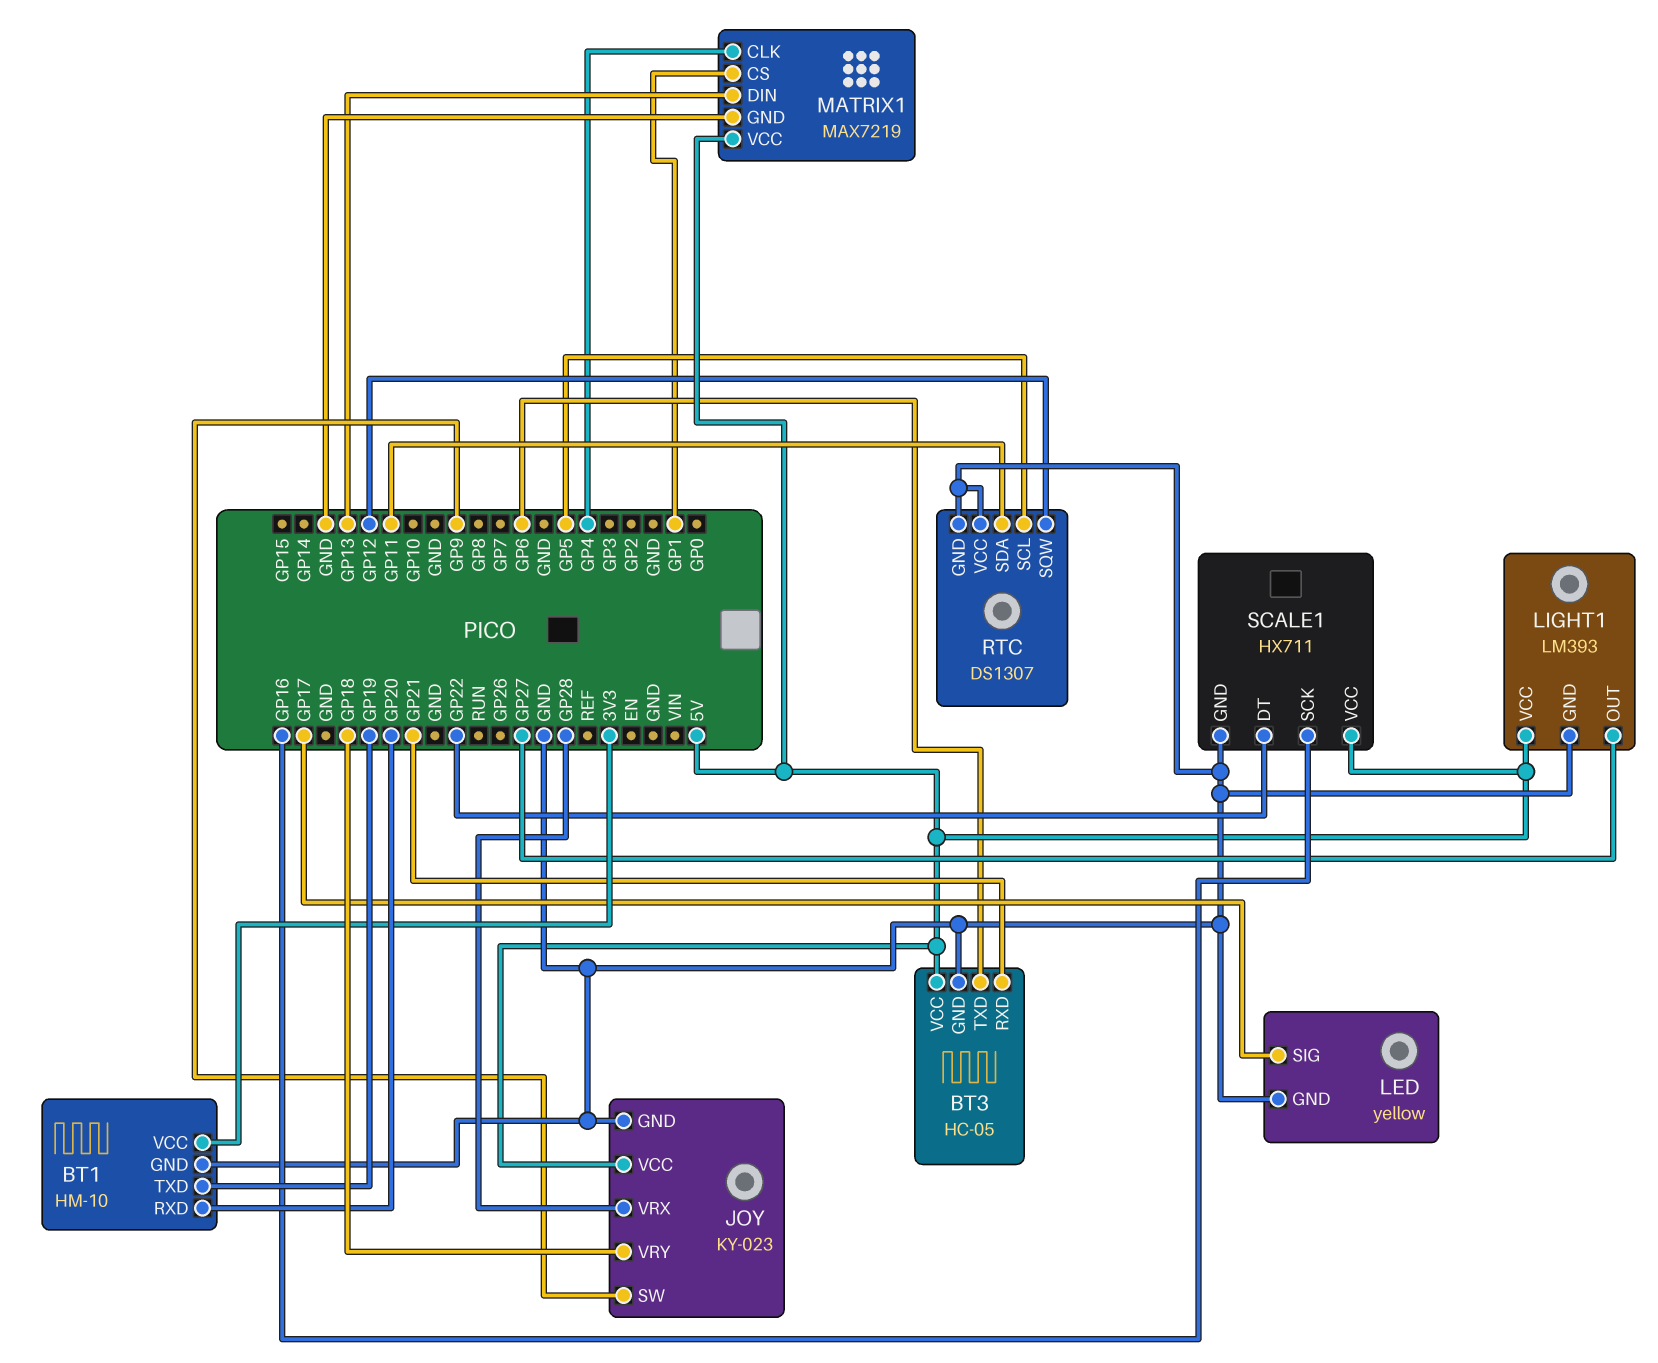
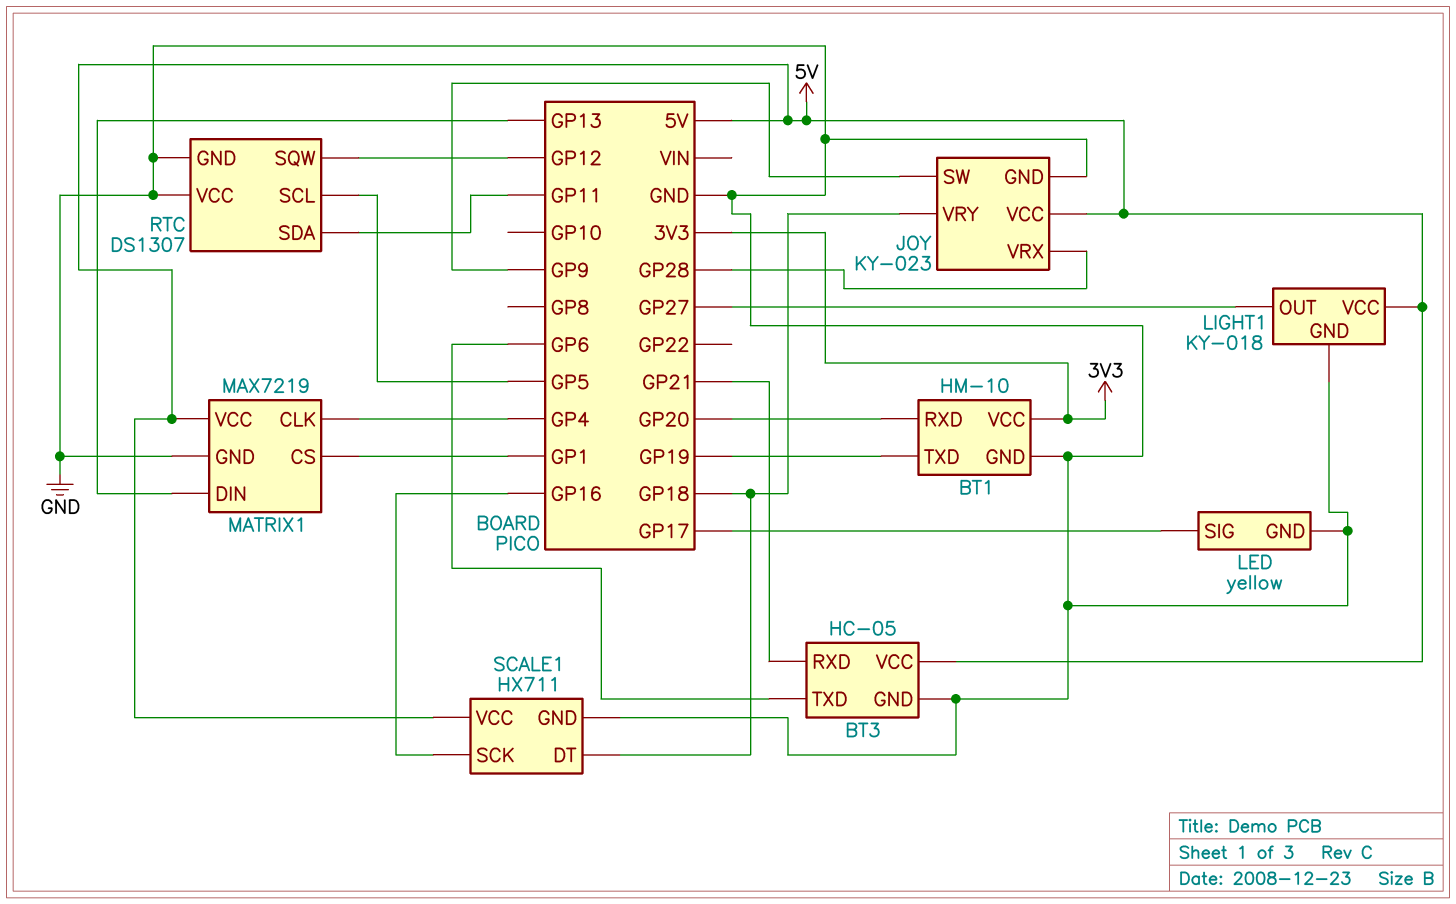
LIGHT1: LM393 -> KY-018
SCALE1 pin DT: GP22 -> GP18

